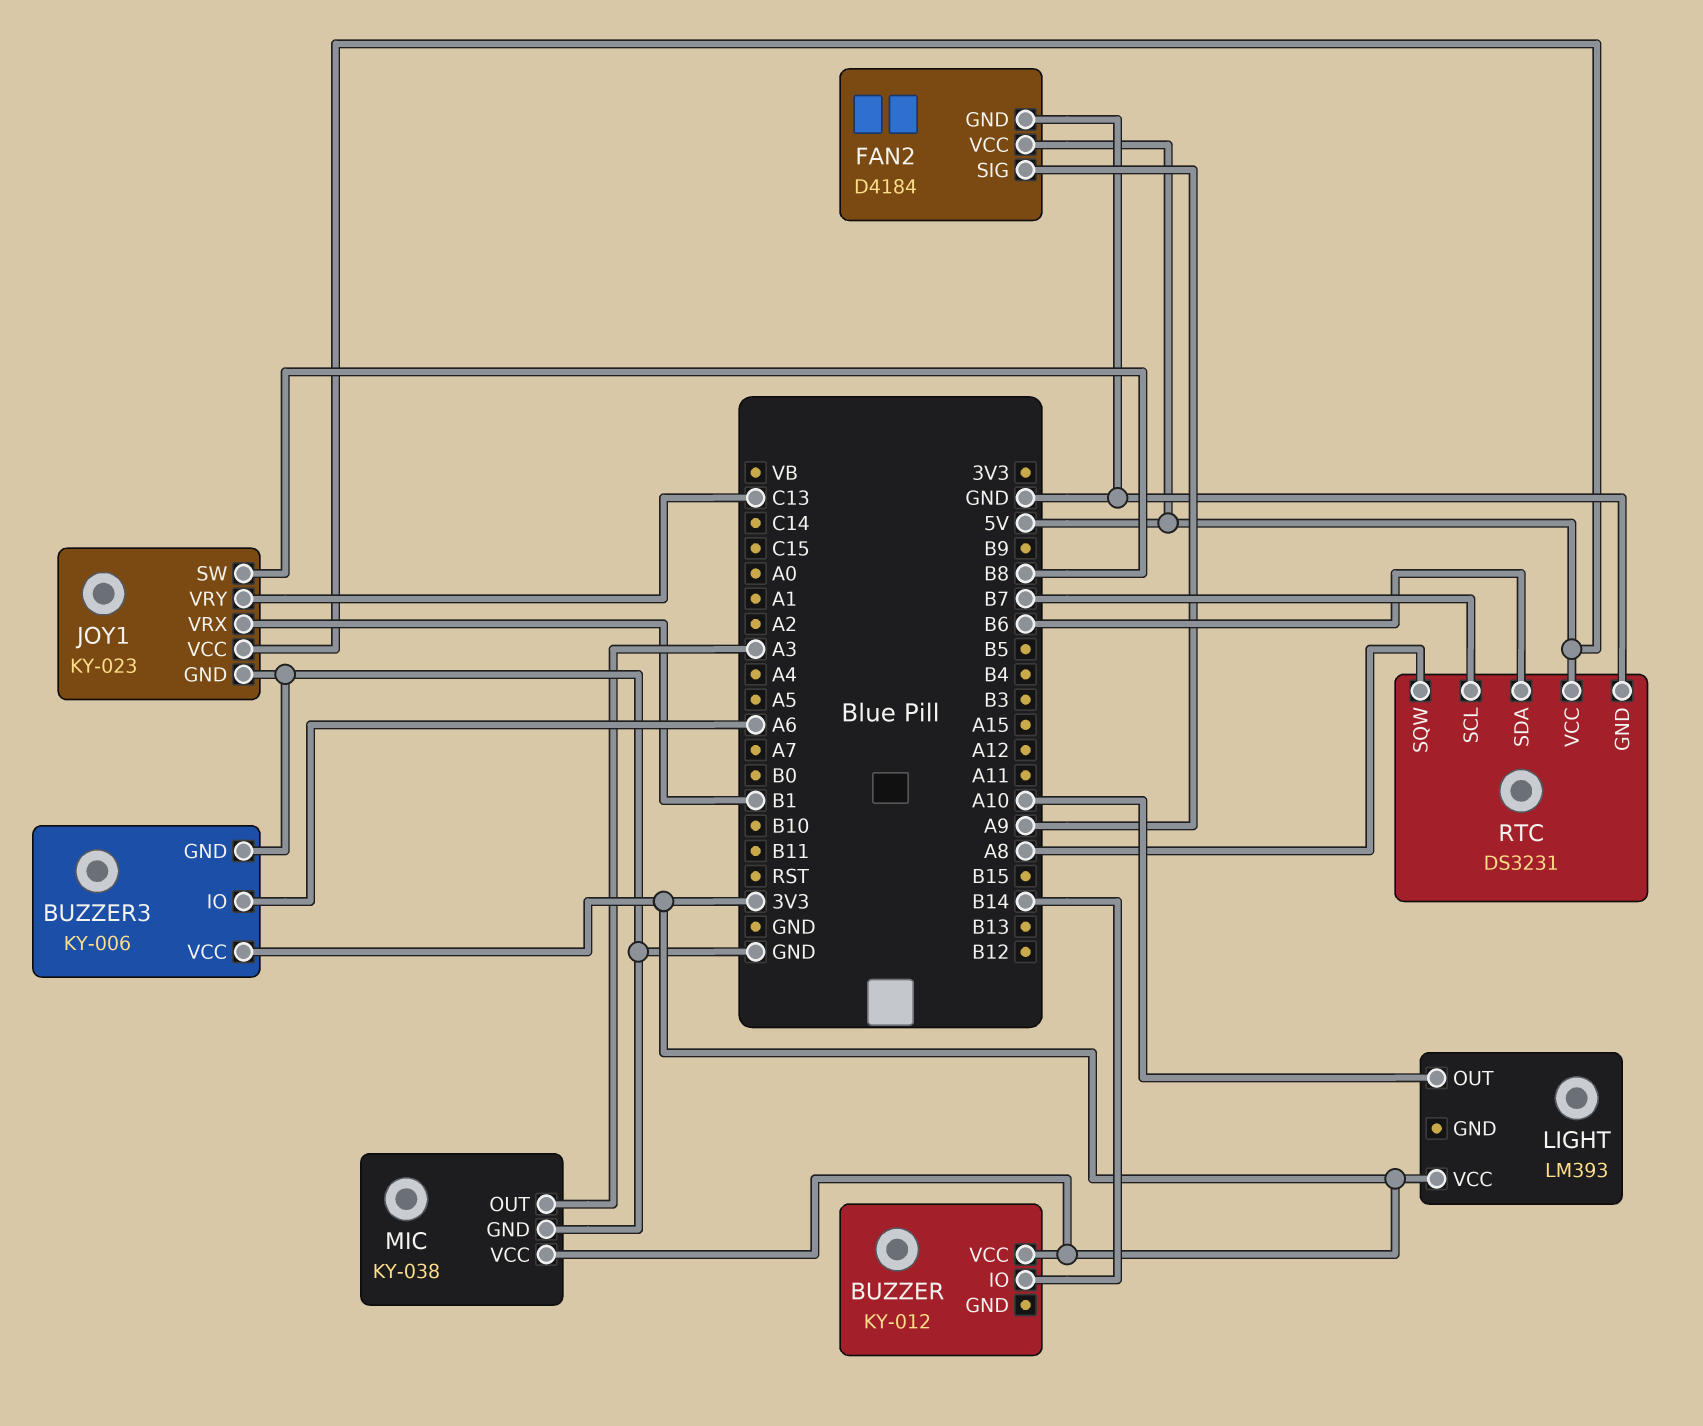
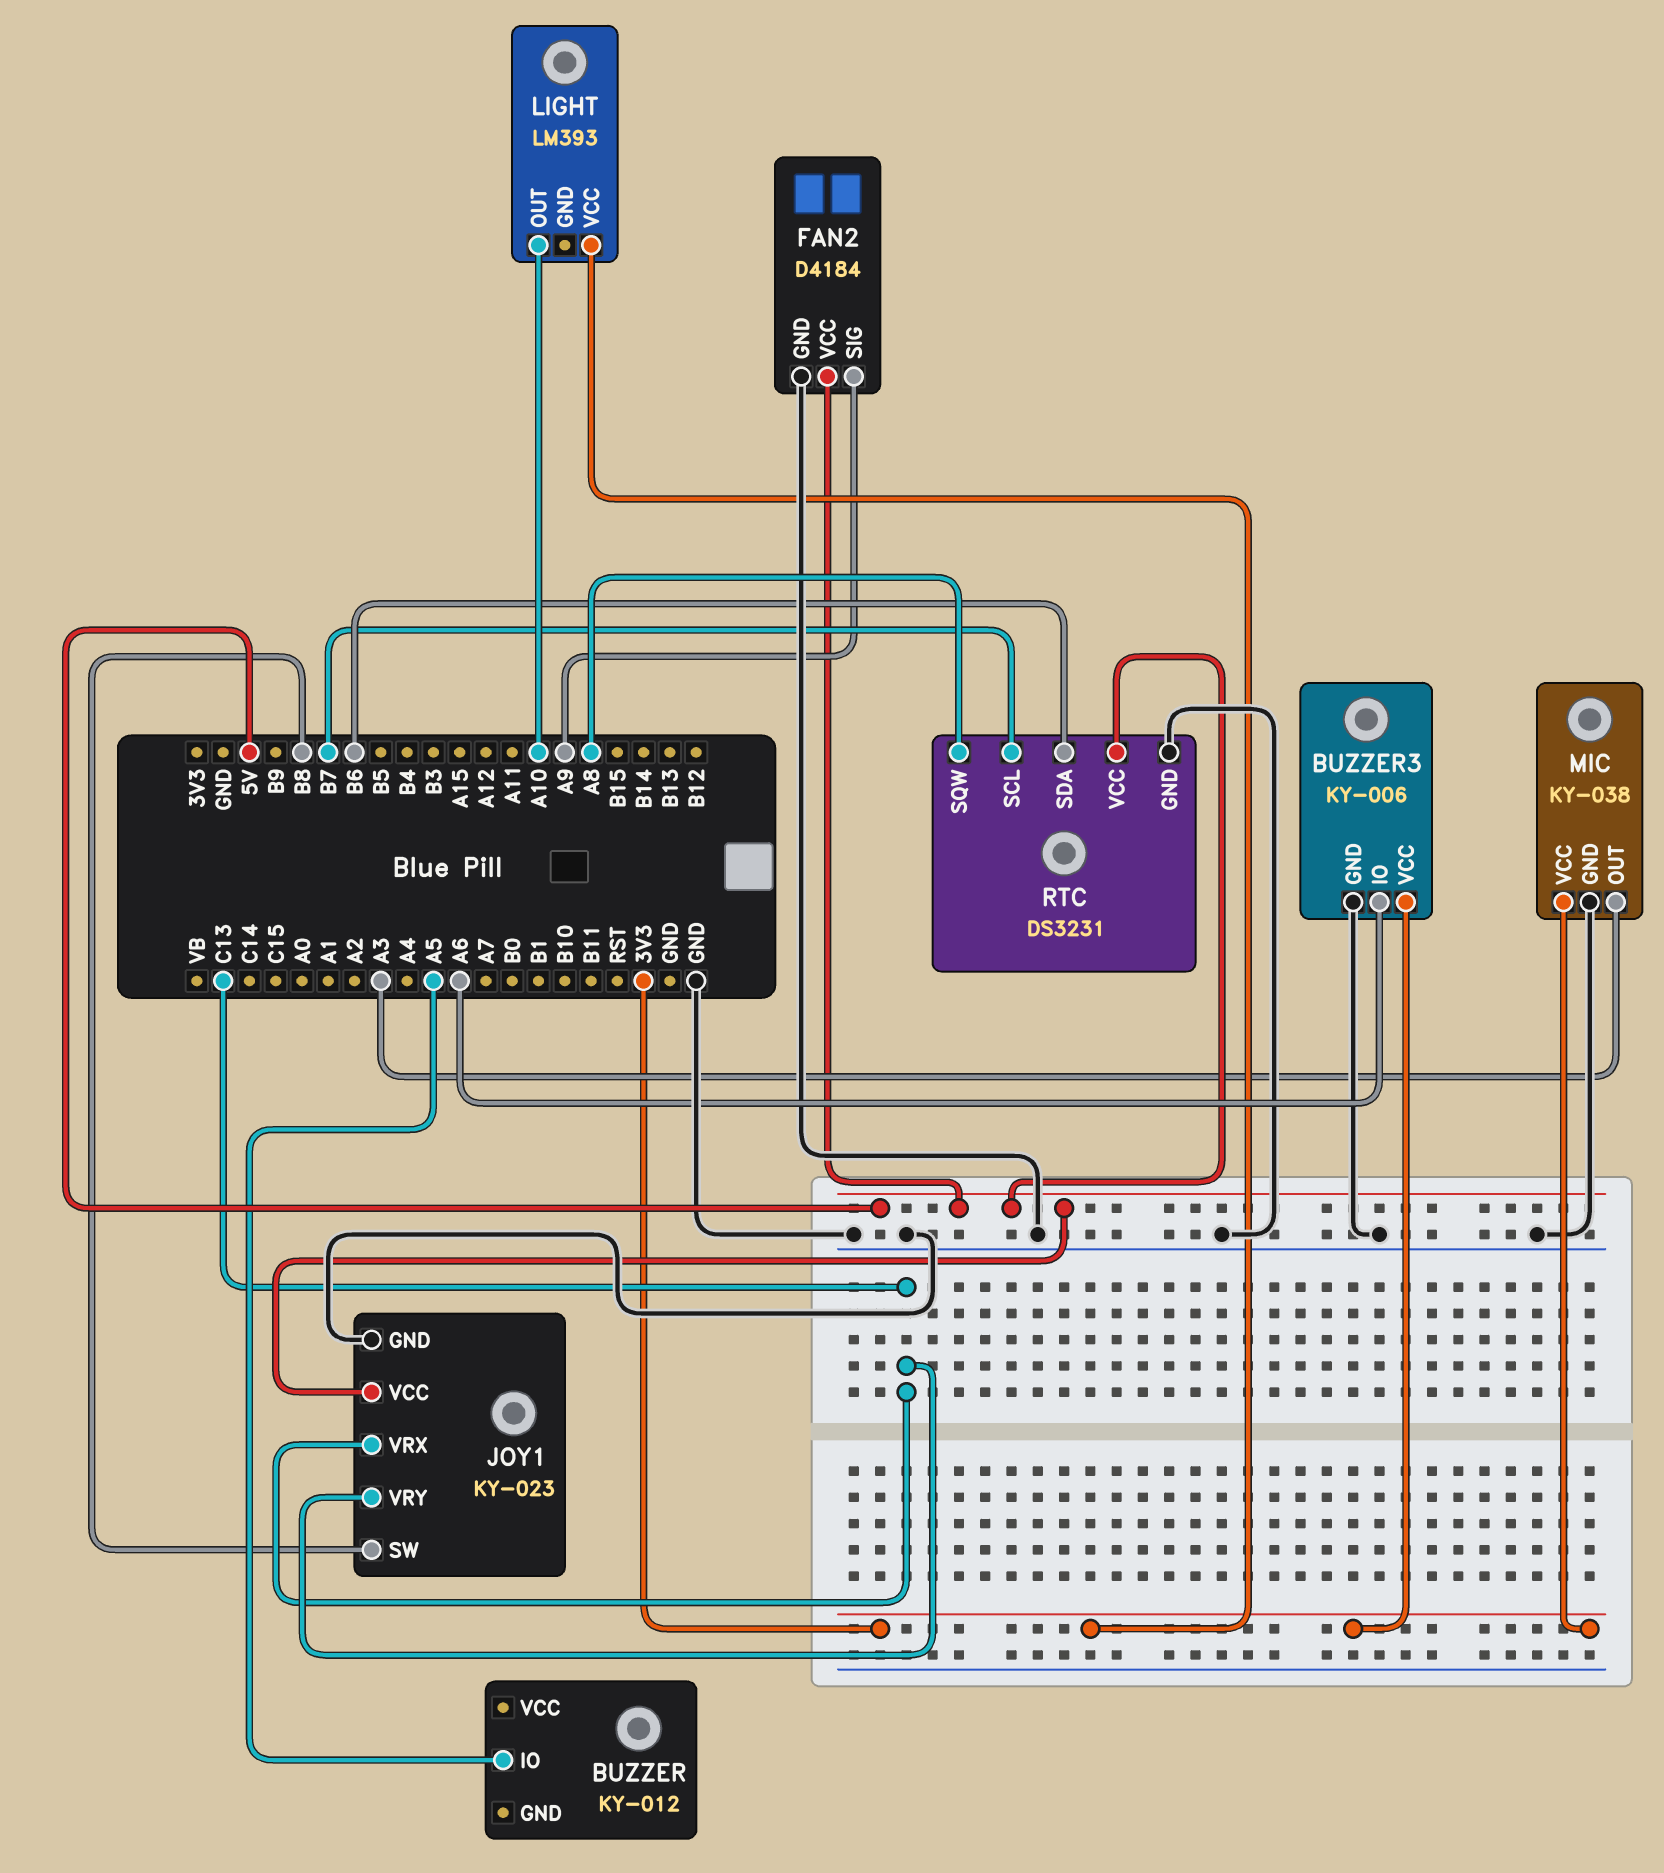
BUZZER pin IO: B14 -> A5
BUZZER pin VCC: 3V3 -> none
JOY1 pin VRX: B1 -> C13

